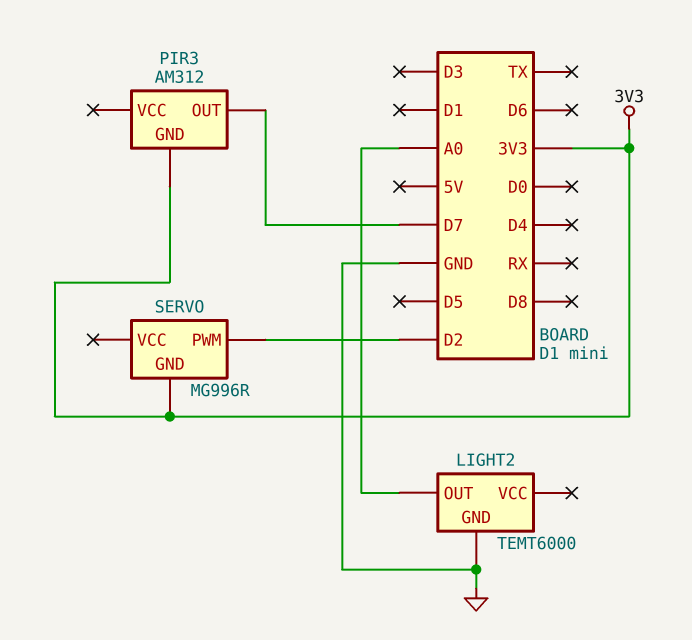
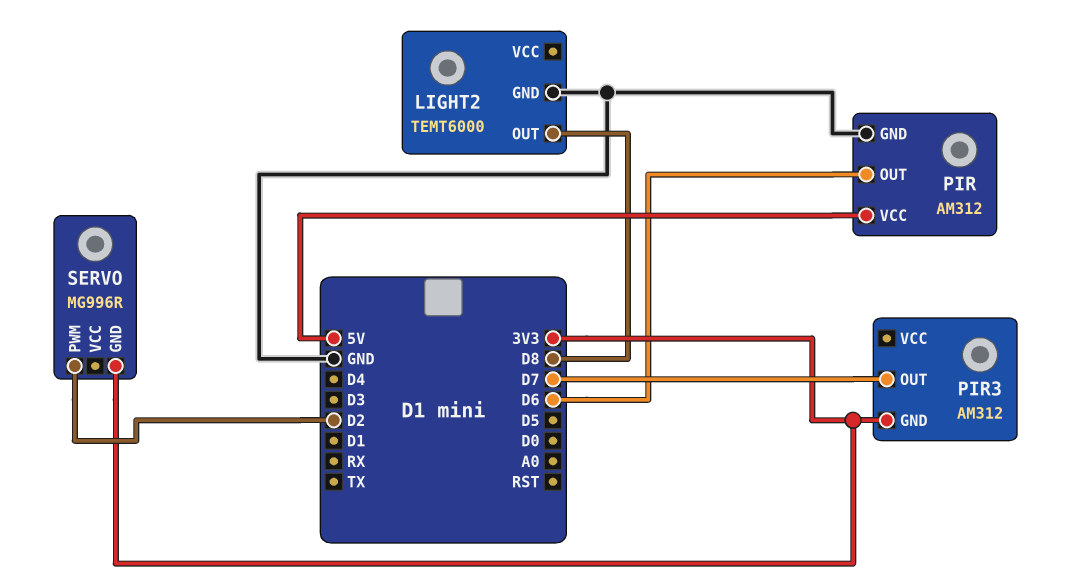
LIGHT2 pin OUT: A0 -> D8
PIR: none -> AM312
PIR pin GND: none -> GND
PIR pin OUT: none -> D6
PIR pin VCC: none -> 5V

